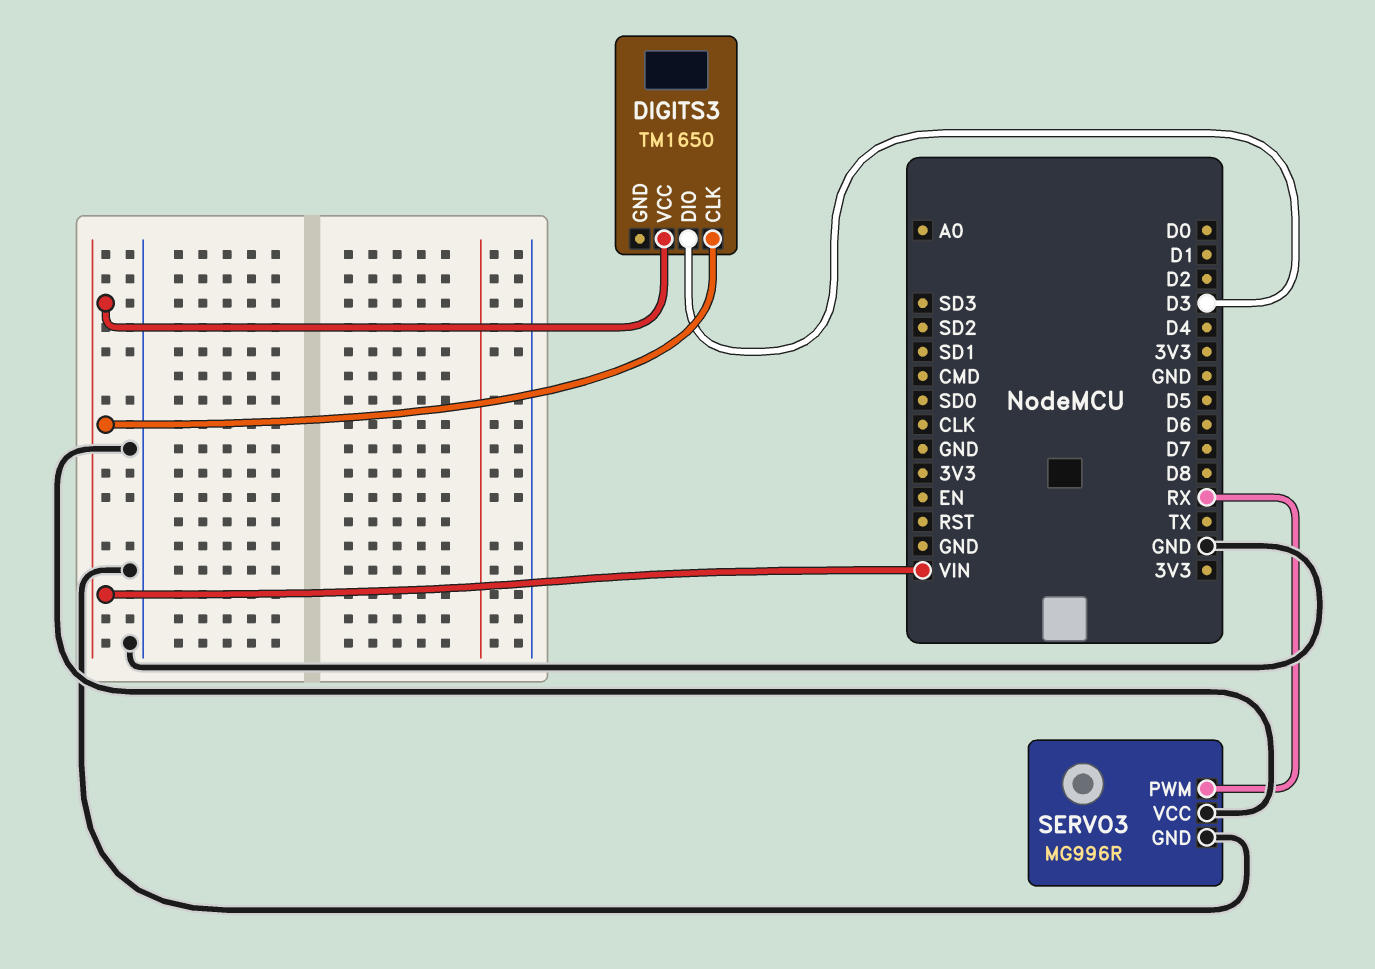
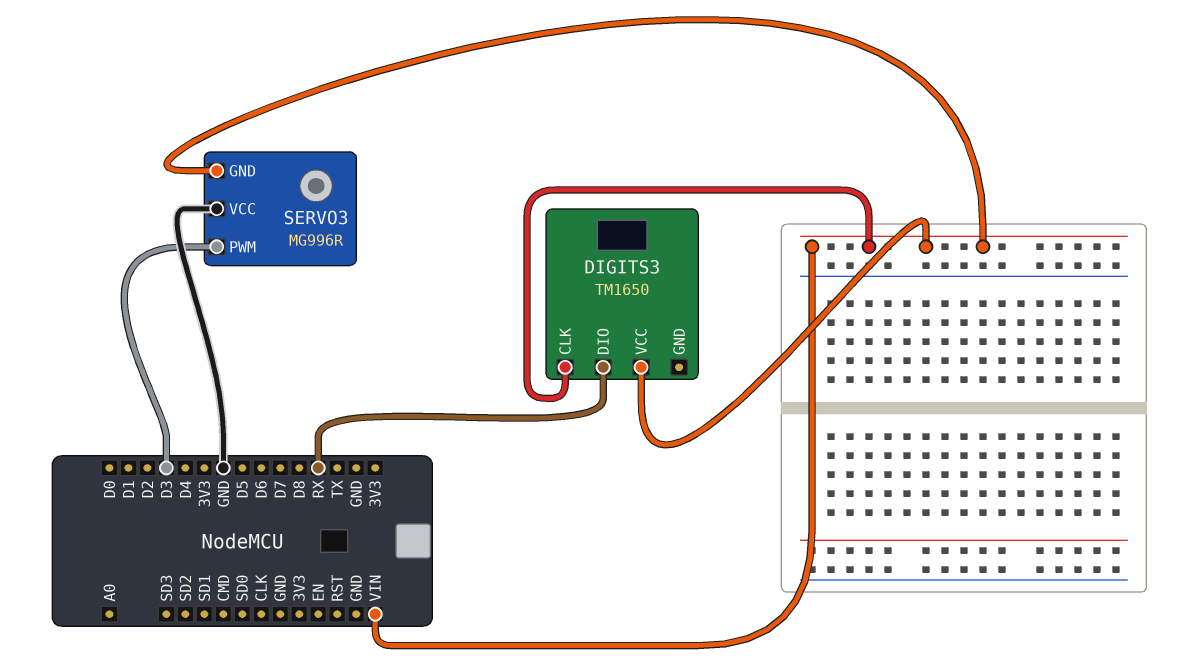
DIGITS3 pin DIO: D3 -> RX
SERVO3 pin GND: GND -> VIN
SERVO3 pin PWM: RX -> D3

